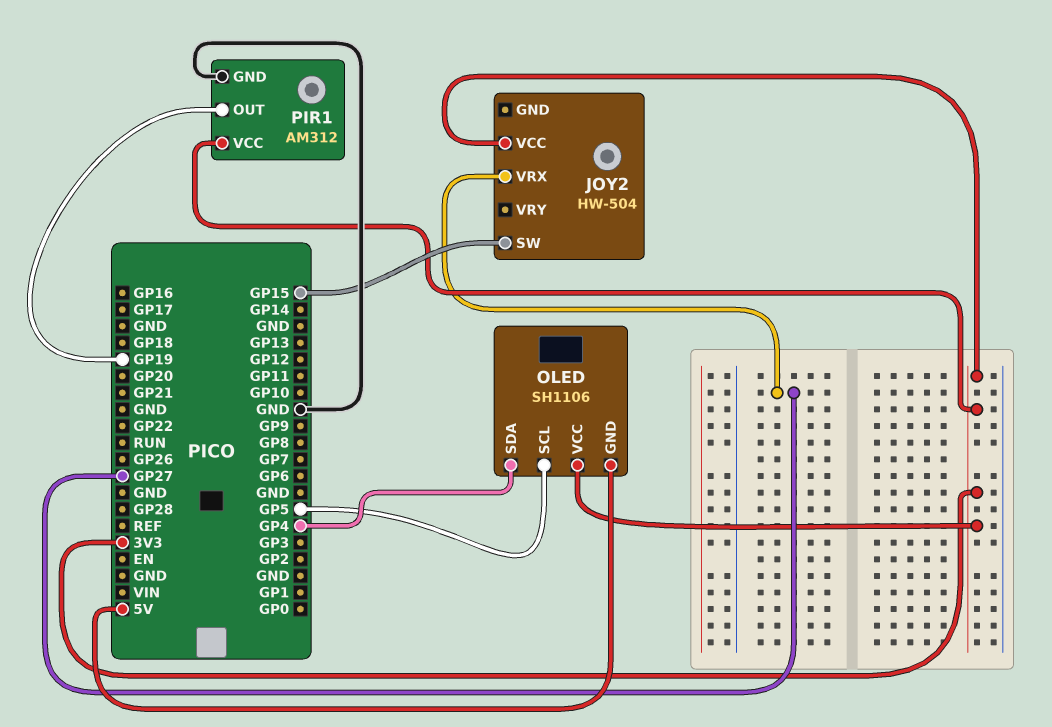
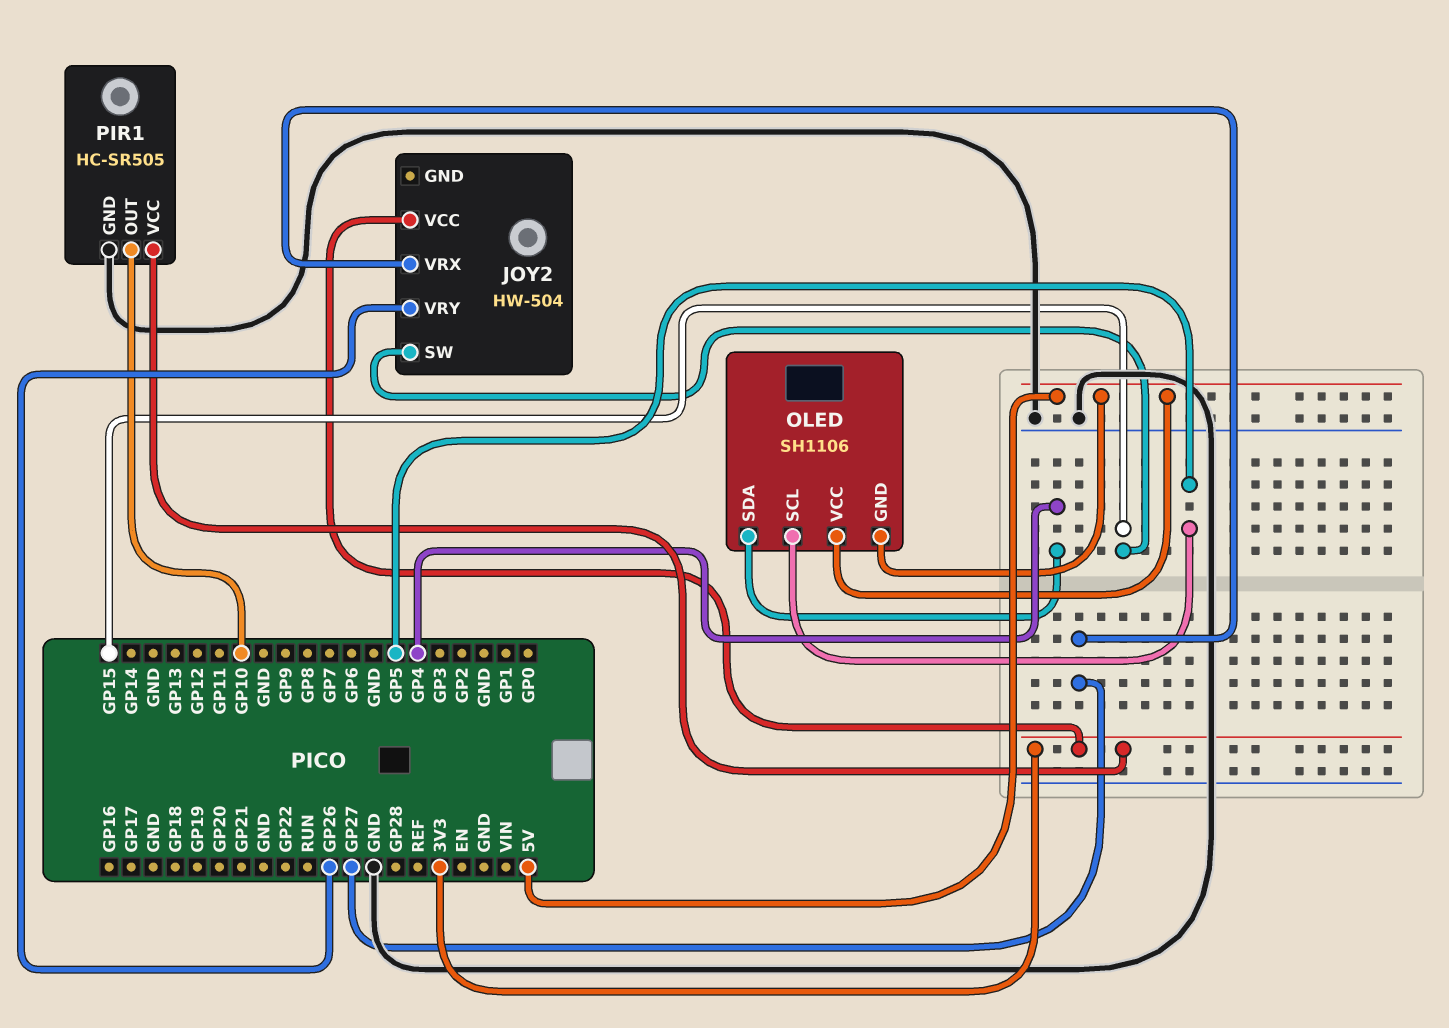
JOY2 pin VRY: none -> GP26
OLED pin VCC: 3V3 -> 5V
PIR1: AM312 -> HC-SR505
PIR1 pin OUT: GP19 -> GP10

